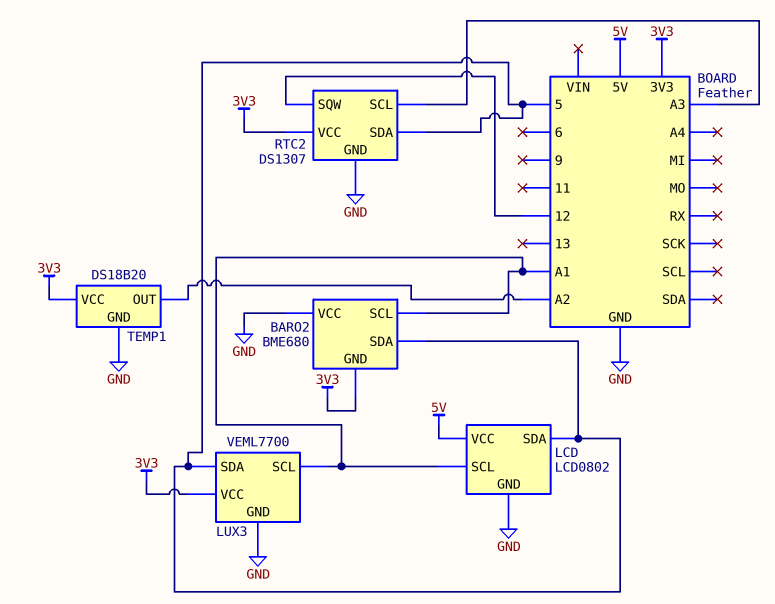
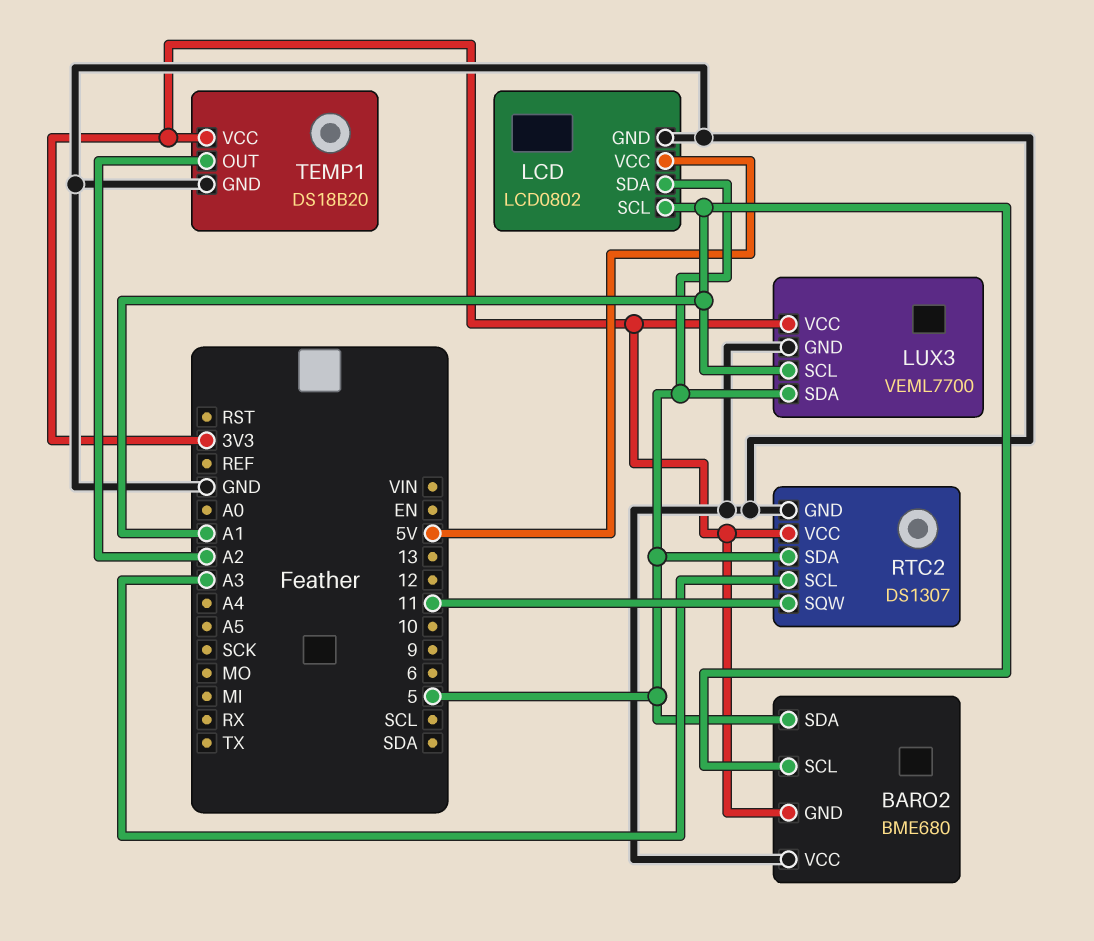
RTC2 pin SQW: 12 -> 11

